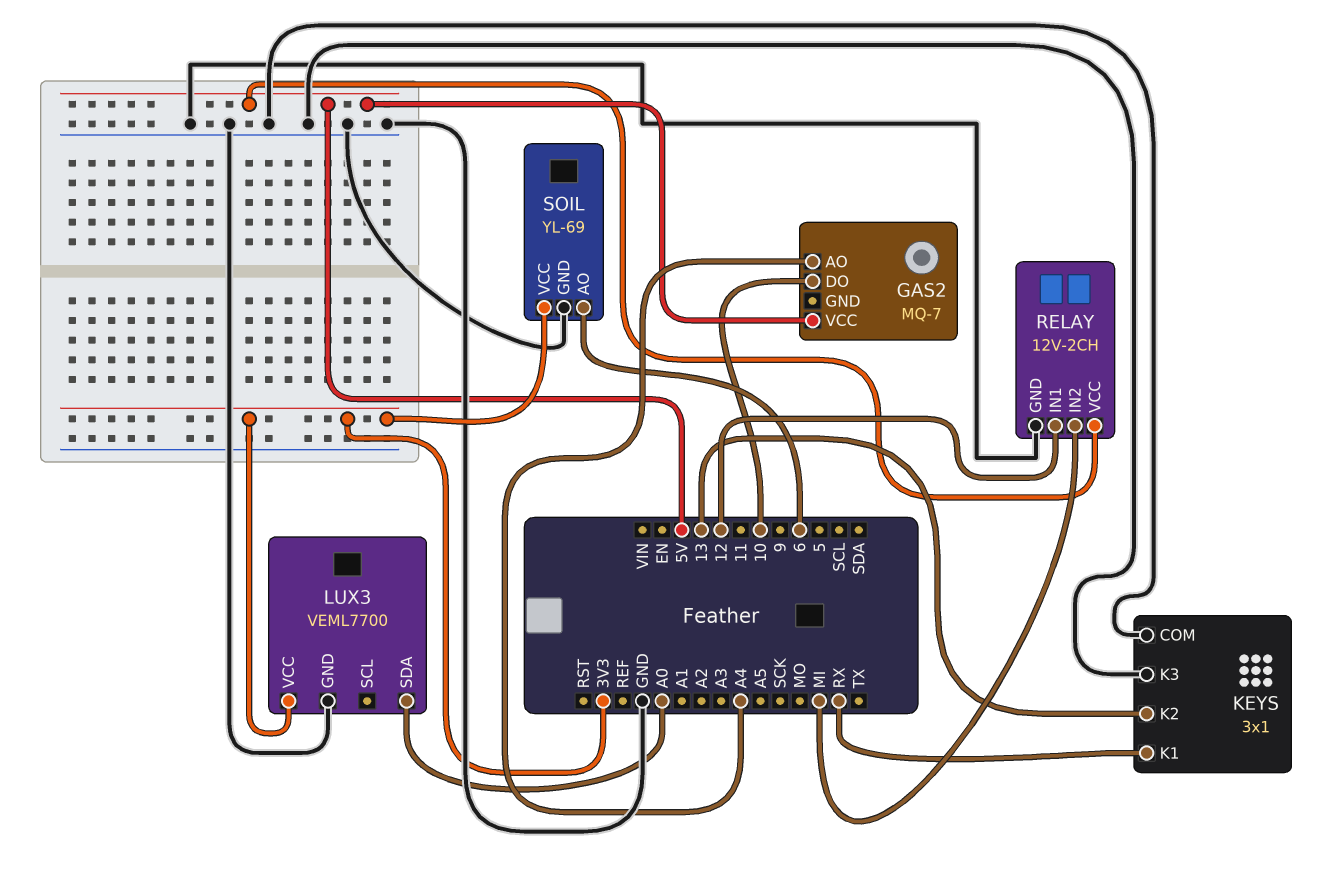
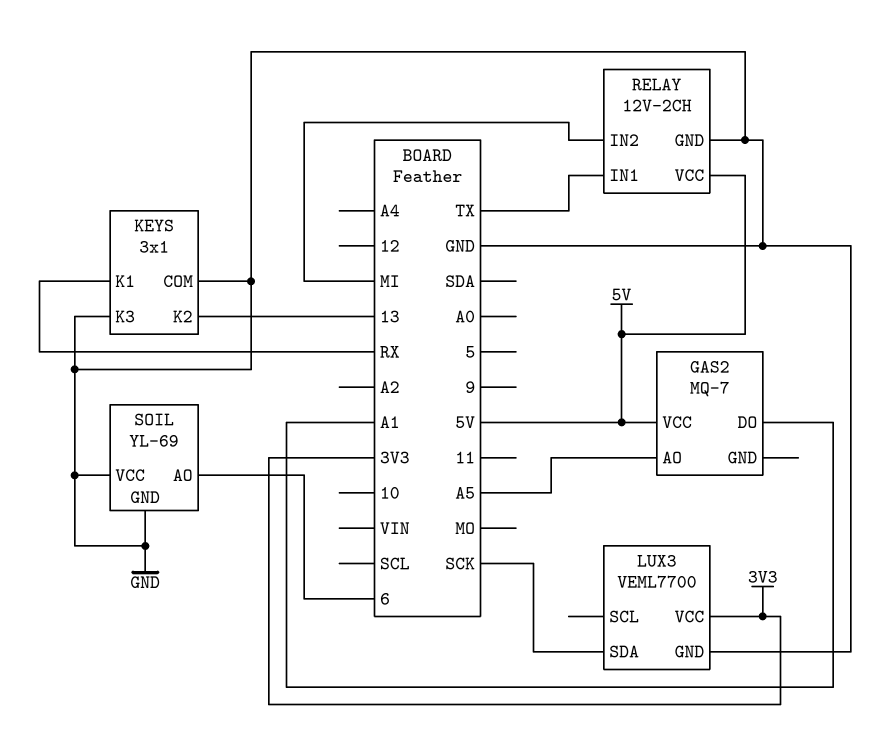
GAS2 pin AO: A4 -> A5
GAS2 pin DO: 10 -> A1
LUX3 pin SDA: A0 -> SCK
RELAY pin IN1: 12 -> TX
SOIL pin VCC: 3V3 -> GND

